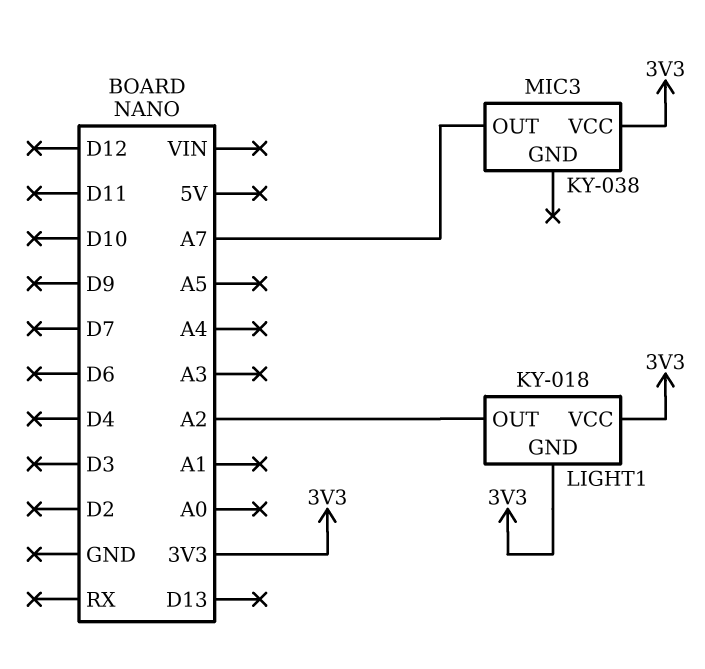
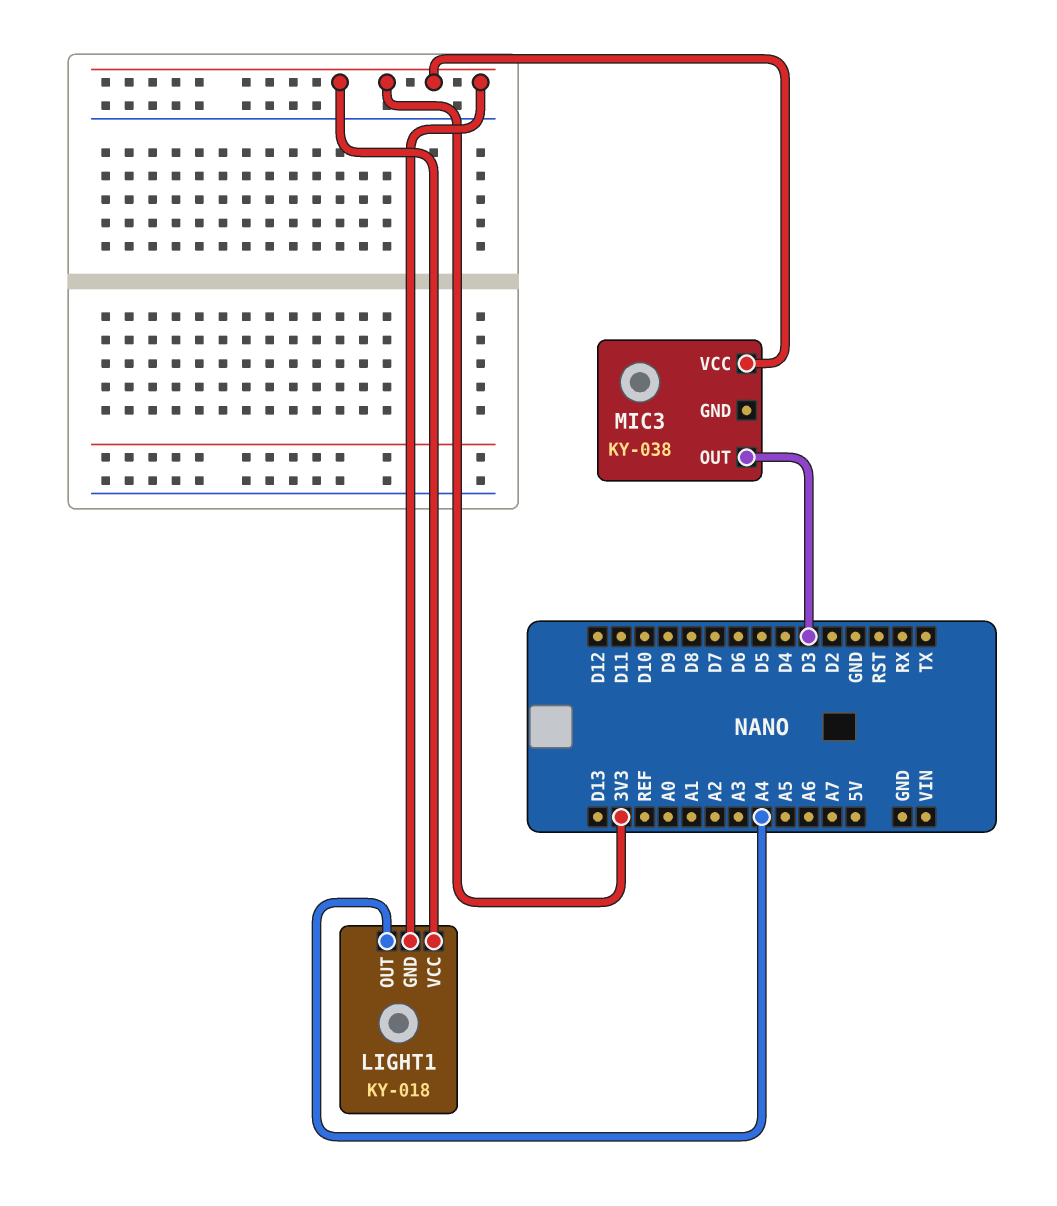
LIGHT1 pin OUT: A2 -> A4
MIC3 pin OUT: A7 -> D3

